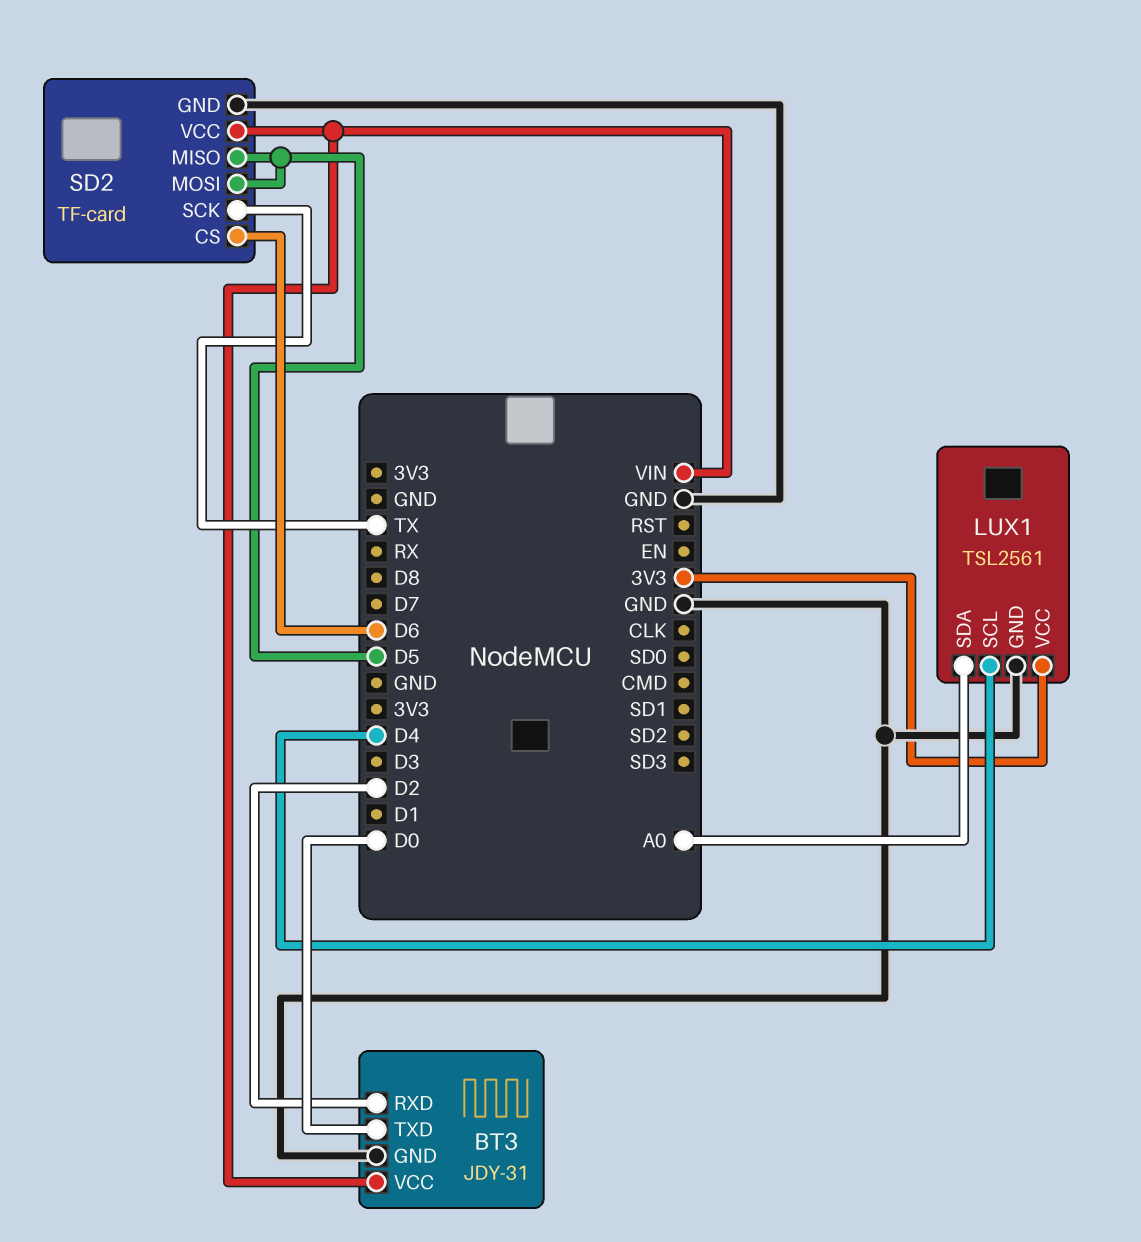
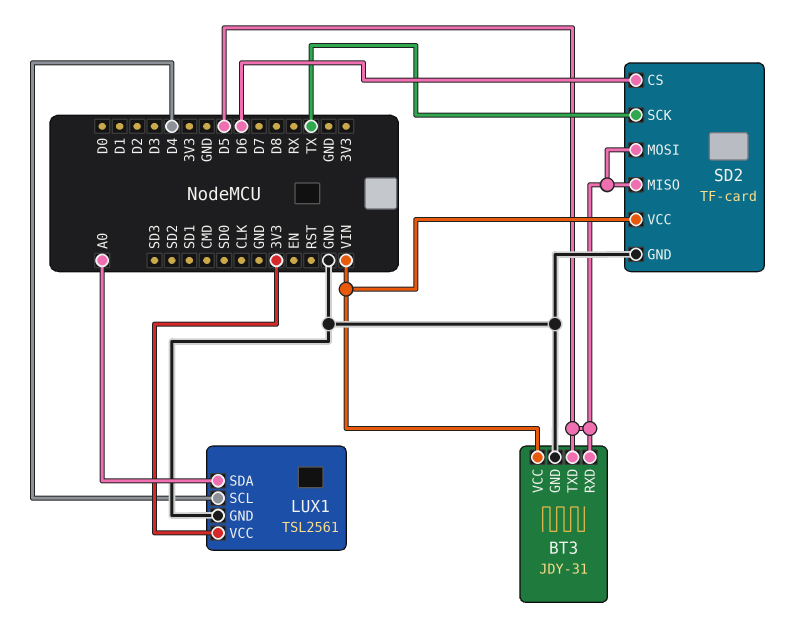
BT3 pin RXD: D2 -> D5
BT3 pin TXD: D0 -> D5

